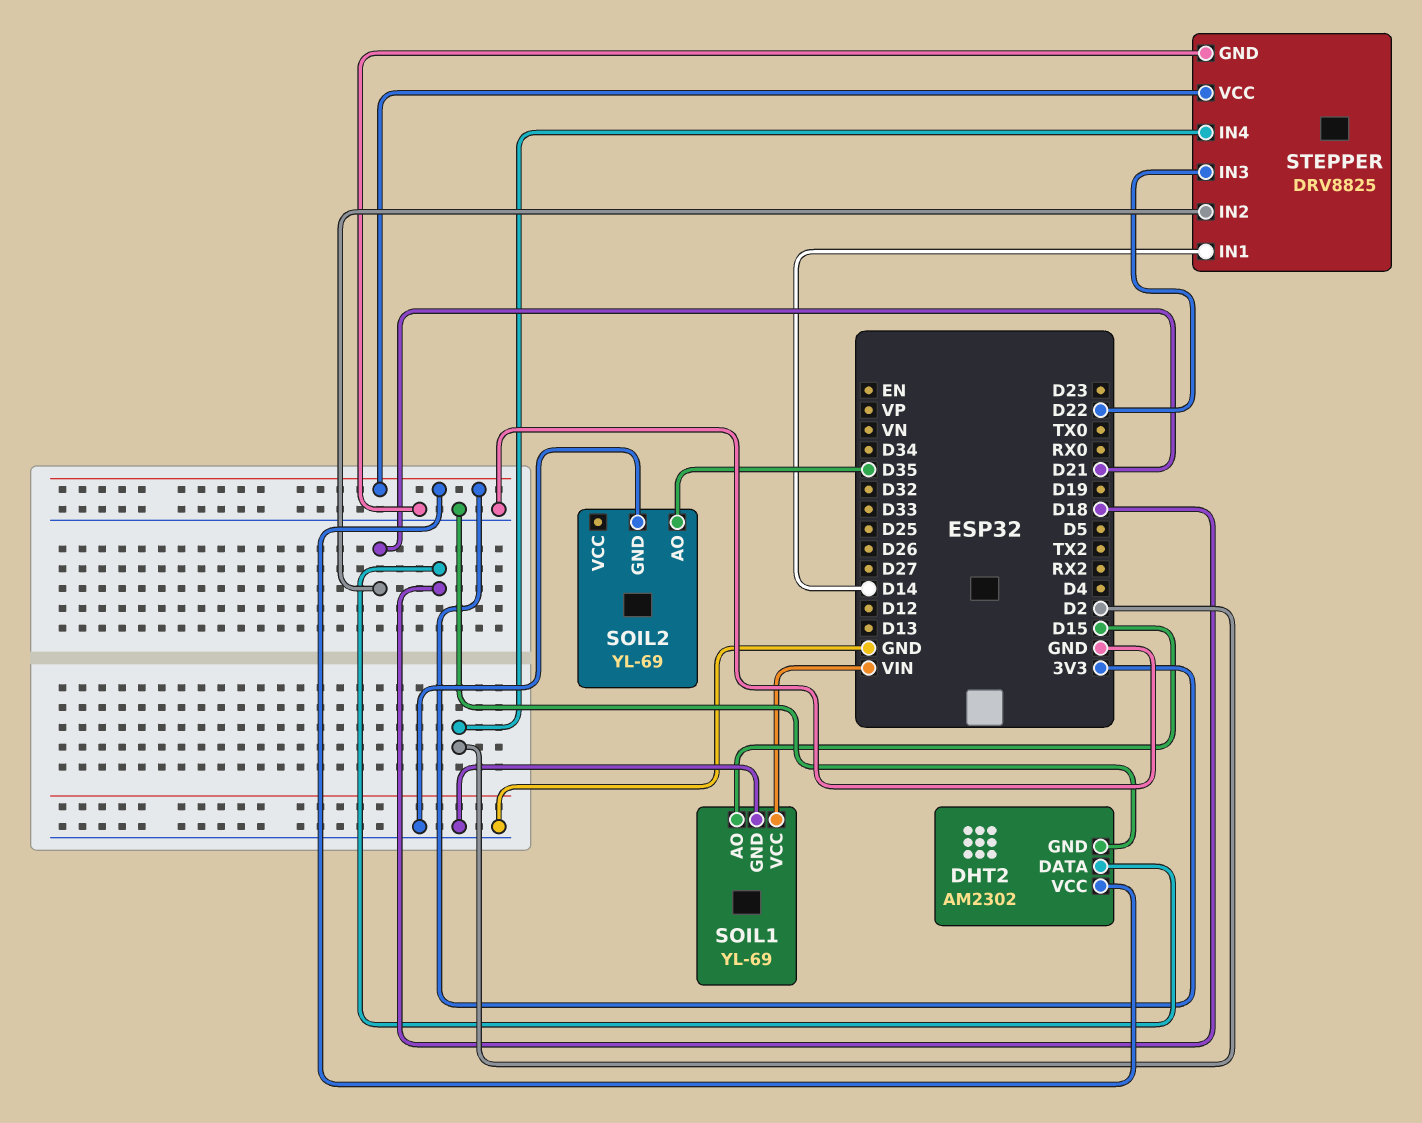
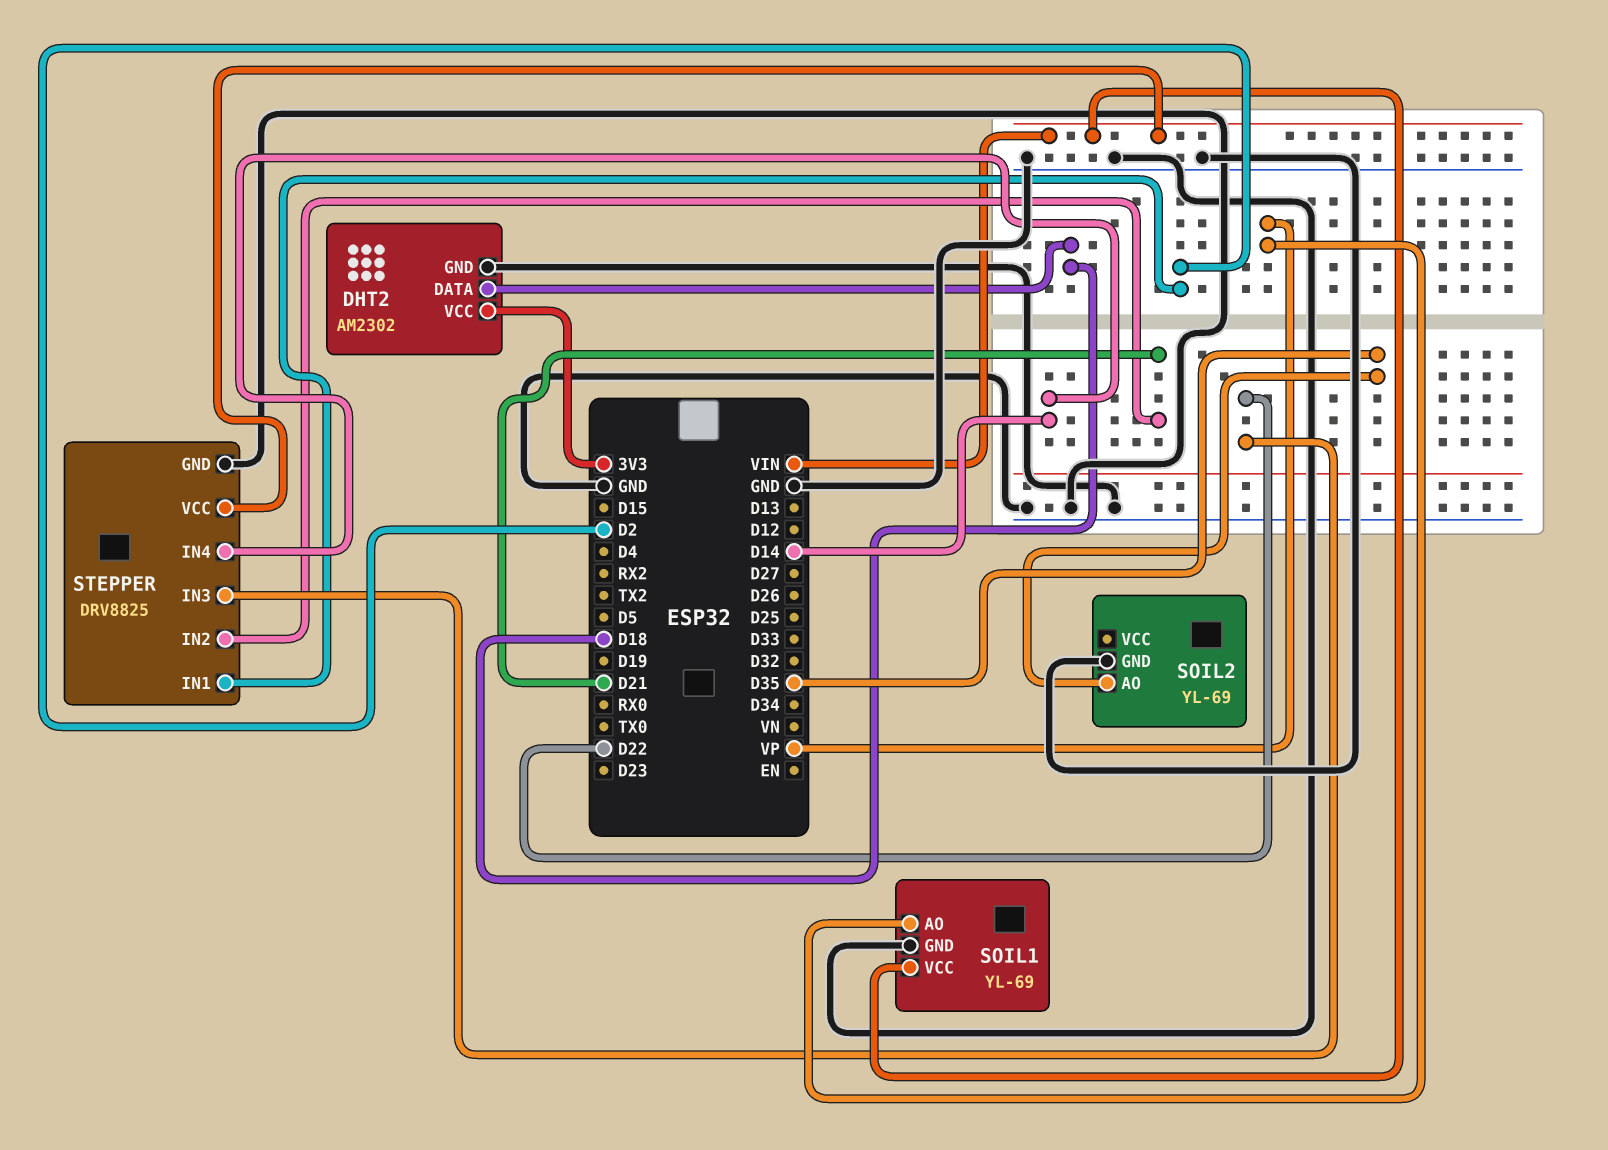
SOIL1 pin AO: D15 -> VP
STEPPER pin IN1: D14 -> D2
STEPPER pin IN4: D2 -> D14
STEPPER pin VCC: 3V3 -> VIN

